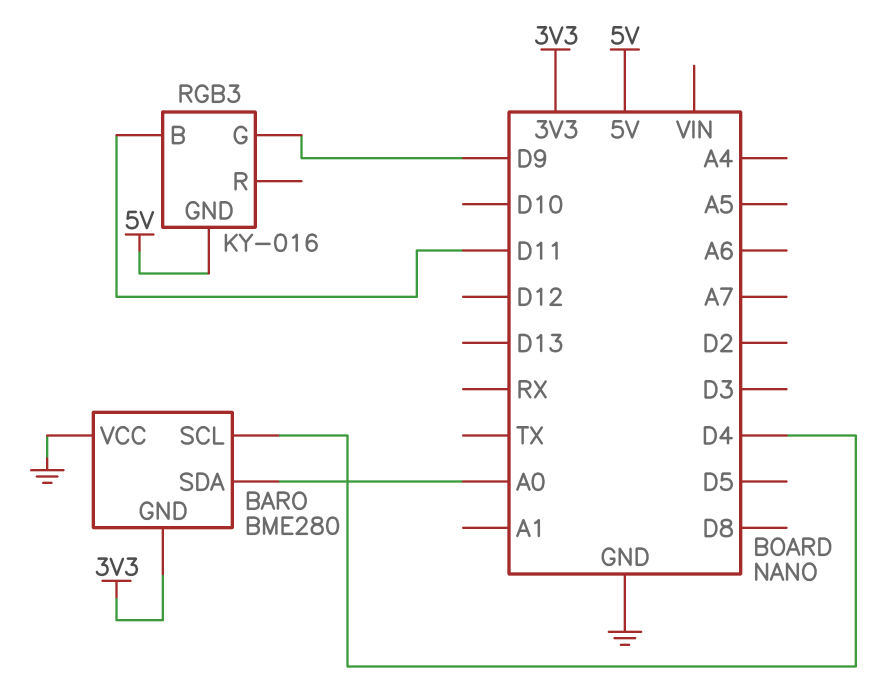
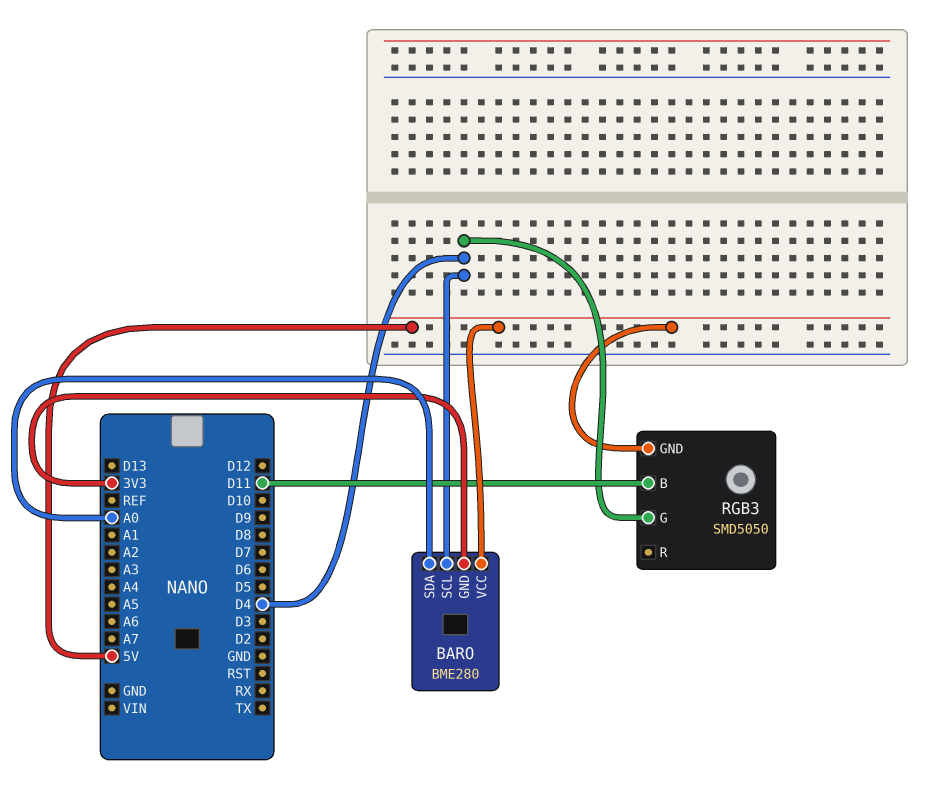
BARO pin VCC: GND -> 5V
RGB3: KY-016 -> SMD5050
RGB3 pin G: D9 -> D4

